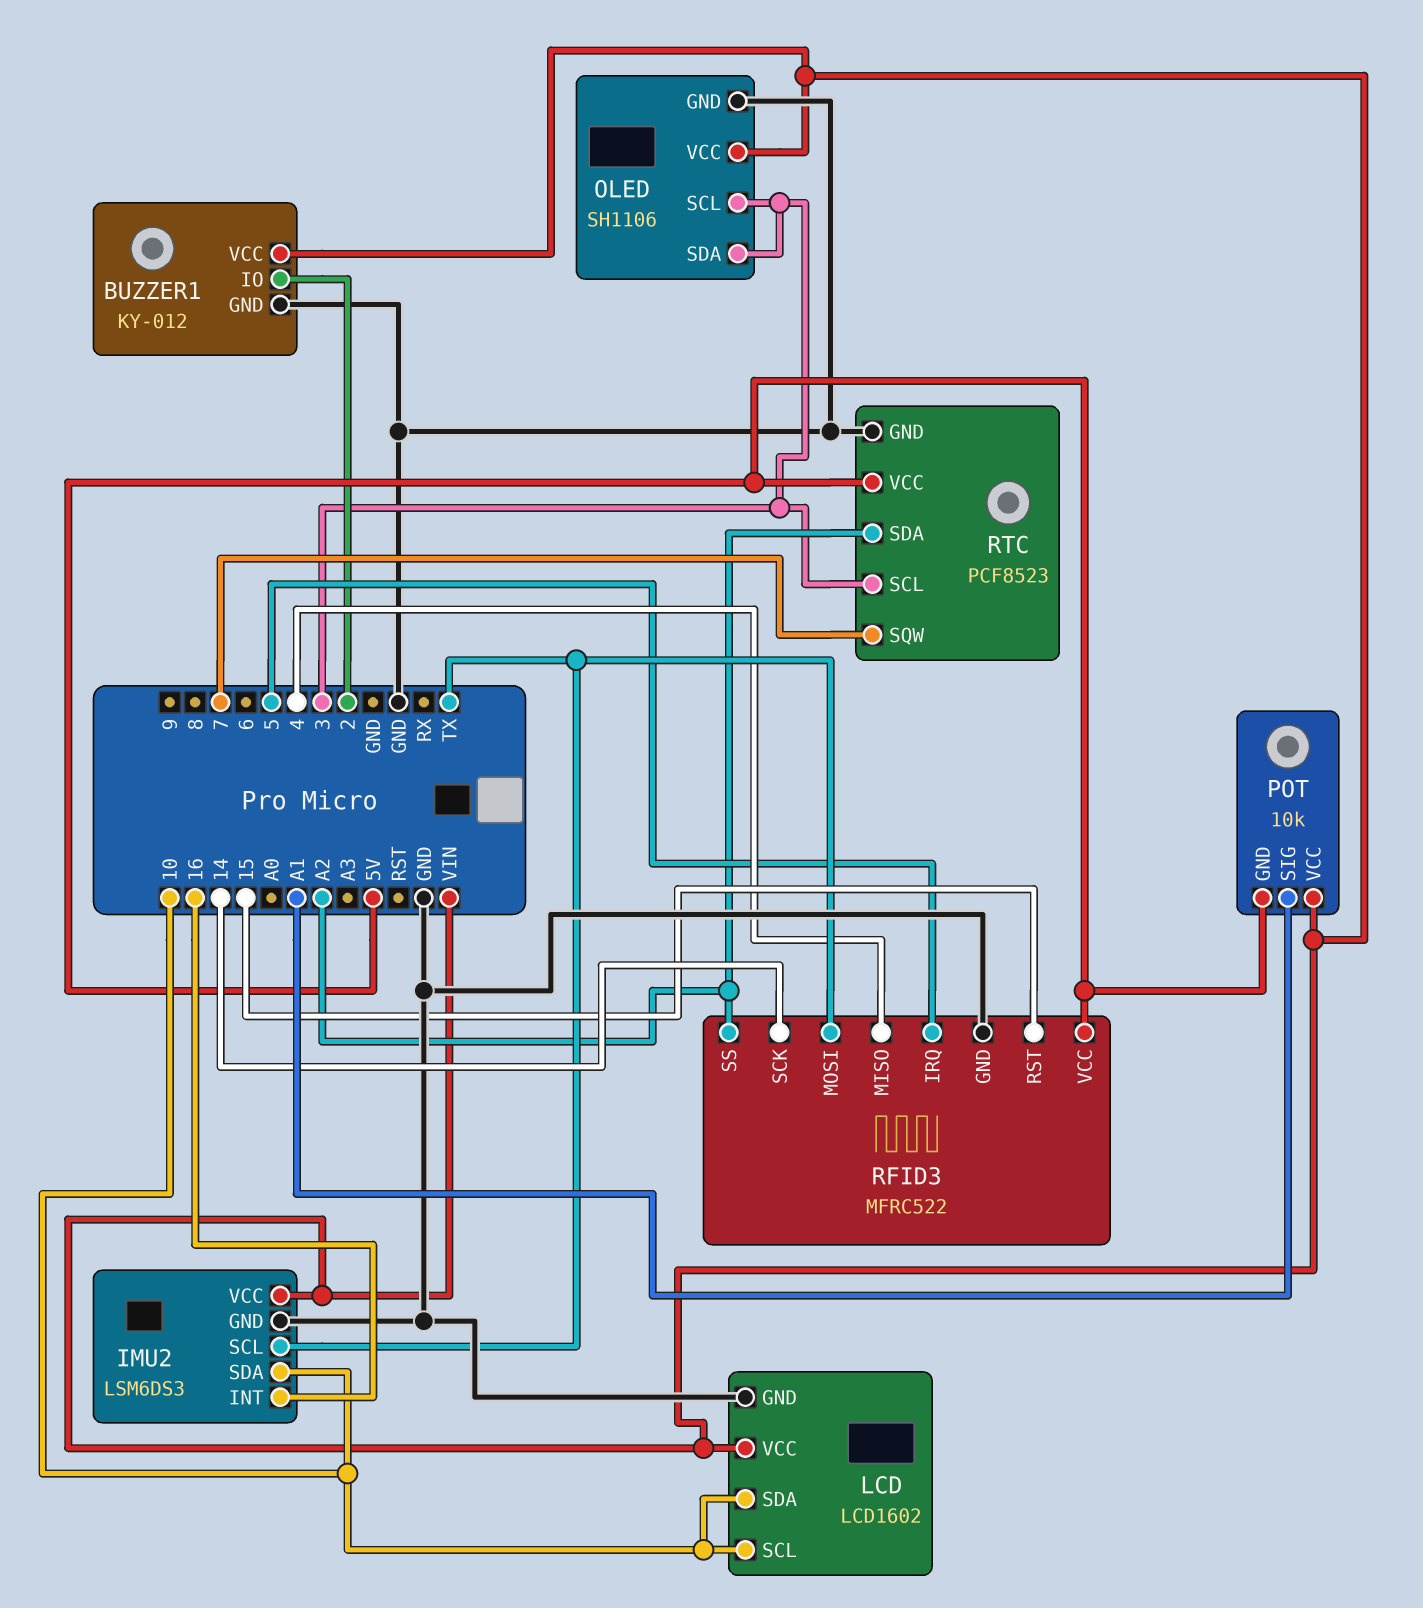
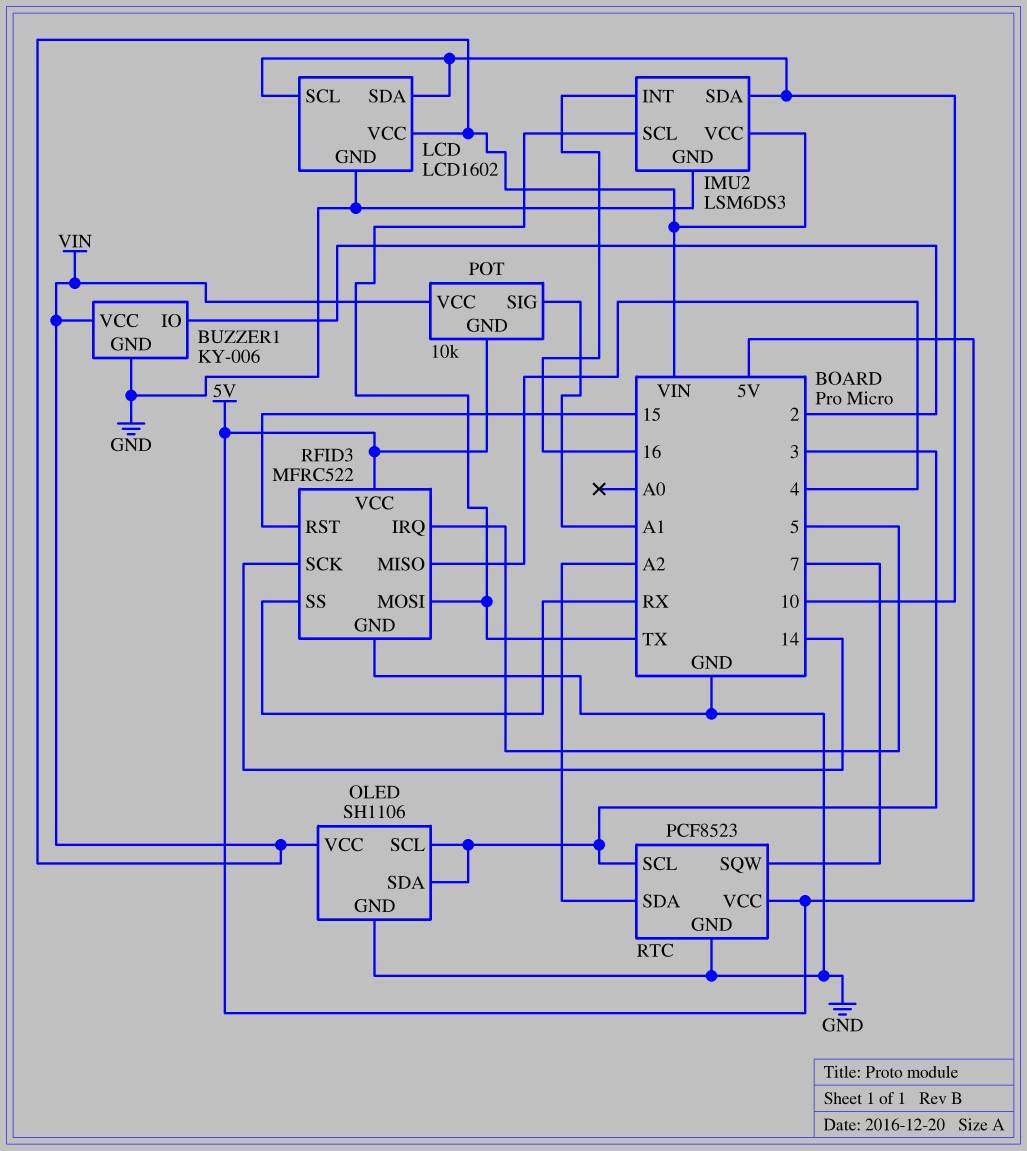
BUZZER1: KY-012 -> KY-006
RFID3 pin SS: A2 -> RX

